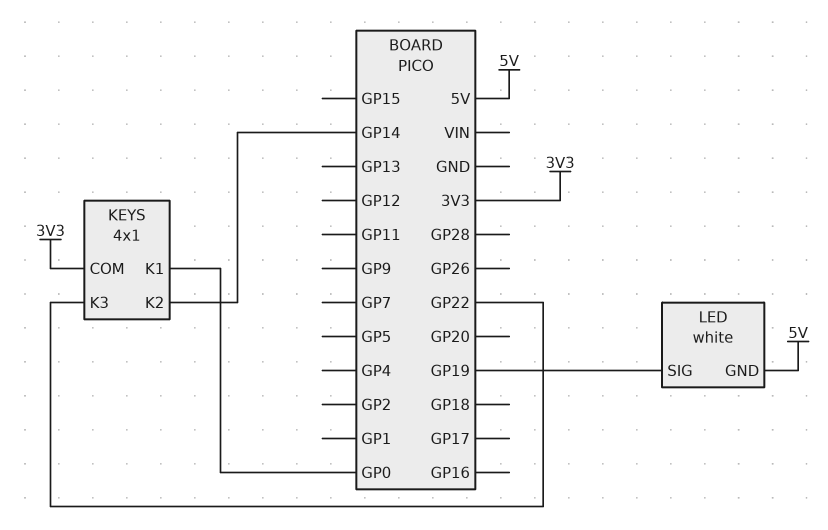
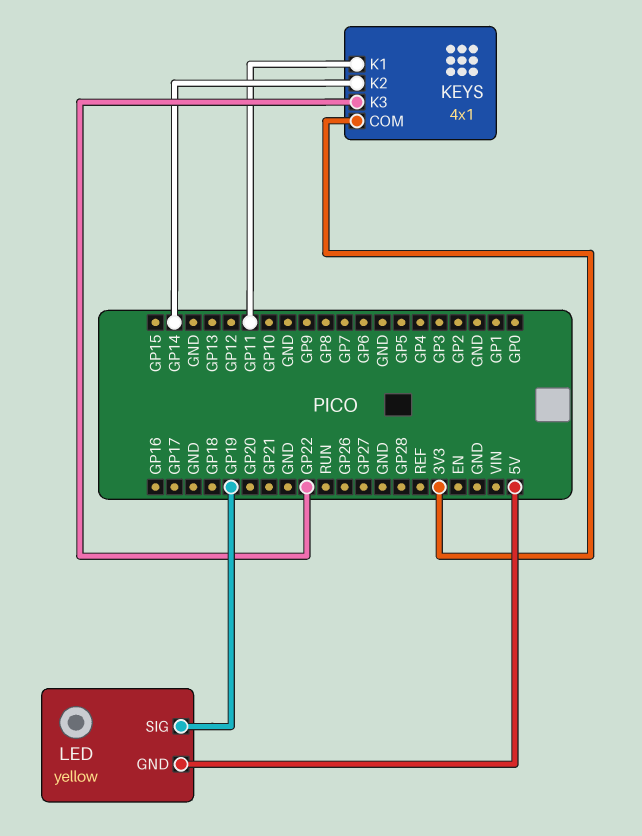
KEYS pin K1: GP0 -> GP11
LED: white -> yellow

